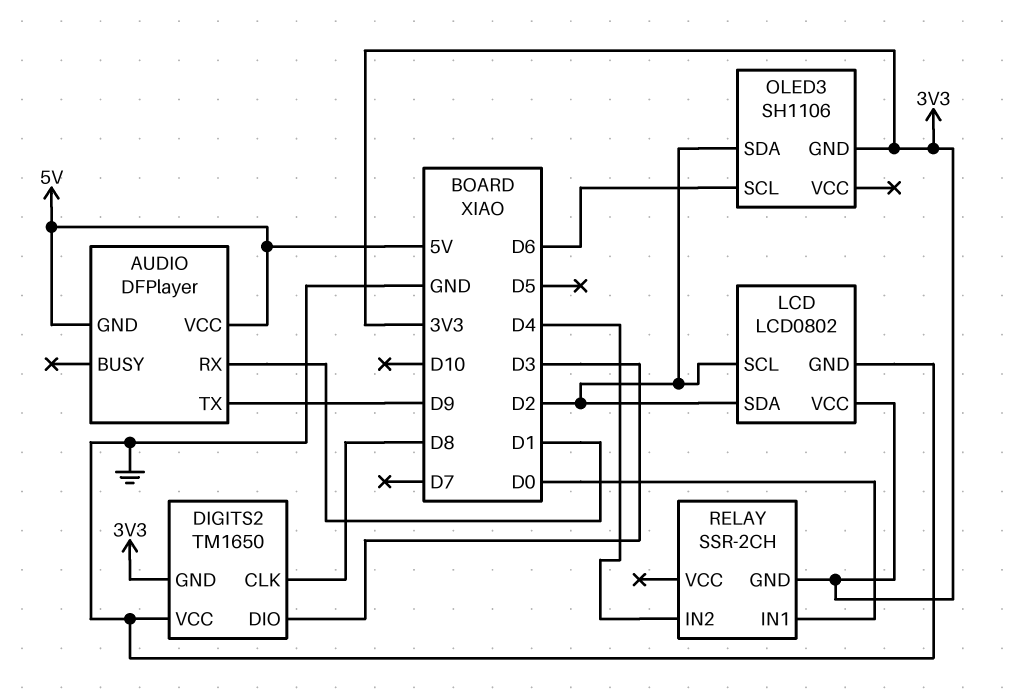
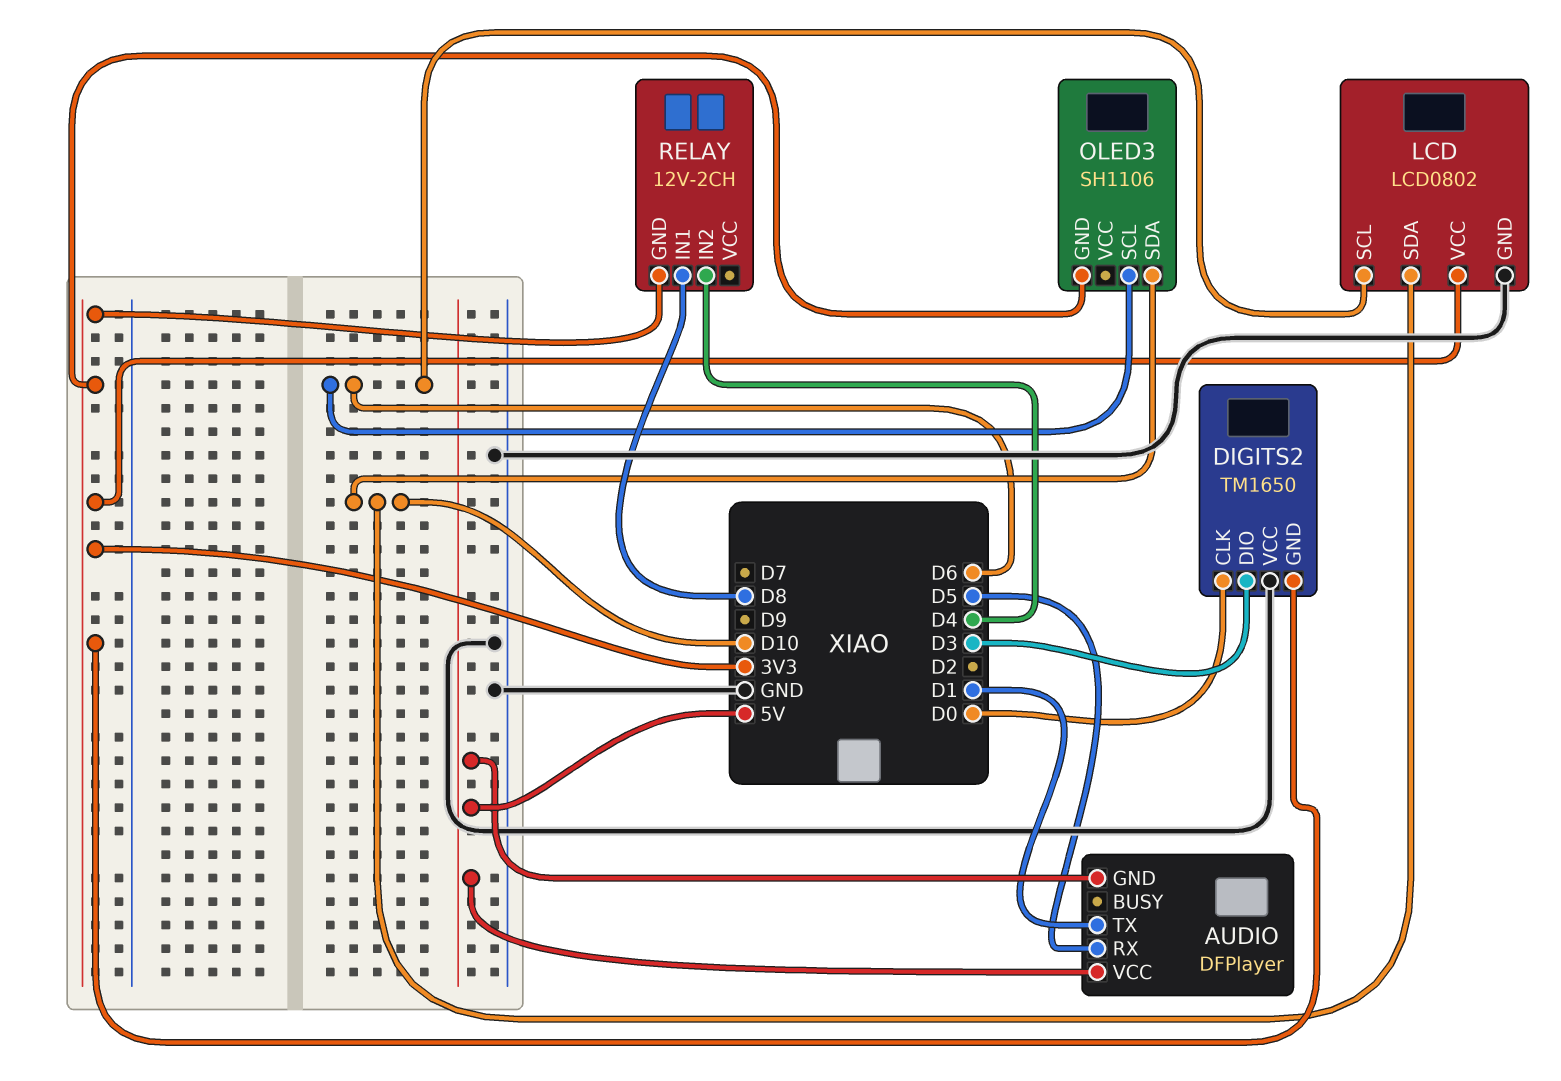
AUDIO pin RX: D1 -> D5
AUDIO pin TX: D9 -> D1
DIGITS2 pin CLK: D8 -> D0
LCD pin SCL: D2 -> D6
LCD pin SDA: D2 -> D10
OLED3 pin SDA: D2 -> D10
RELAY: SSR-2CH -> 12V-2CH
RELAY pin IN1: D0 -> D8

